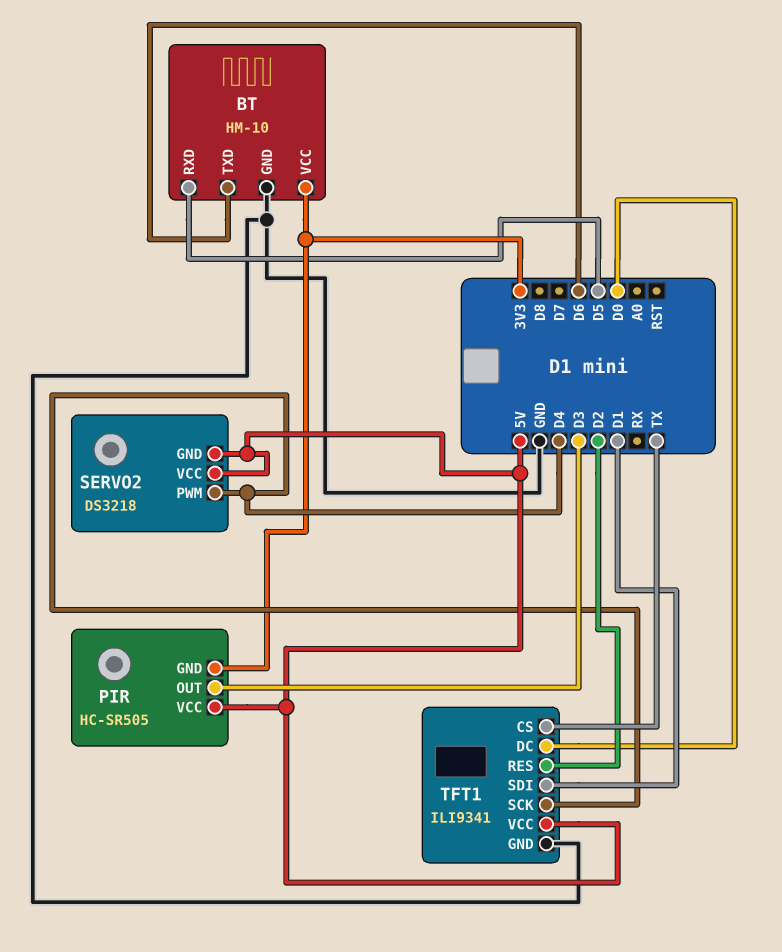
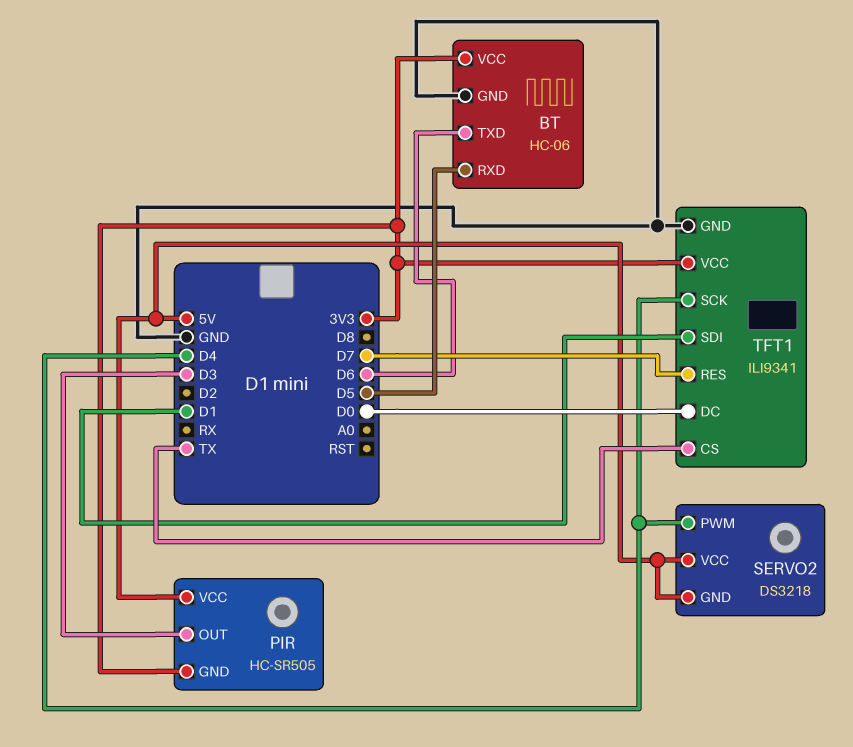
BT: HM-10 -> HC-06
TFT1 pin RES: D2 -> D7
TFT1 pin VCC: 5V -> 3V3

